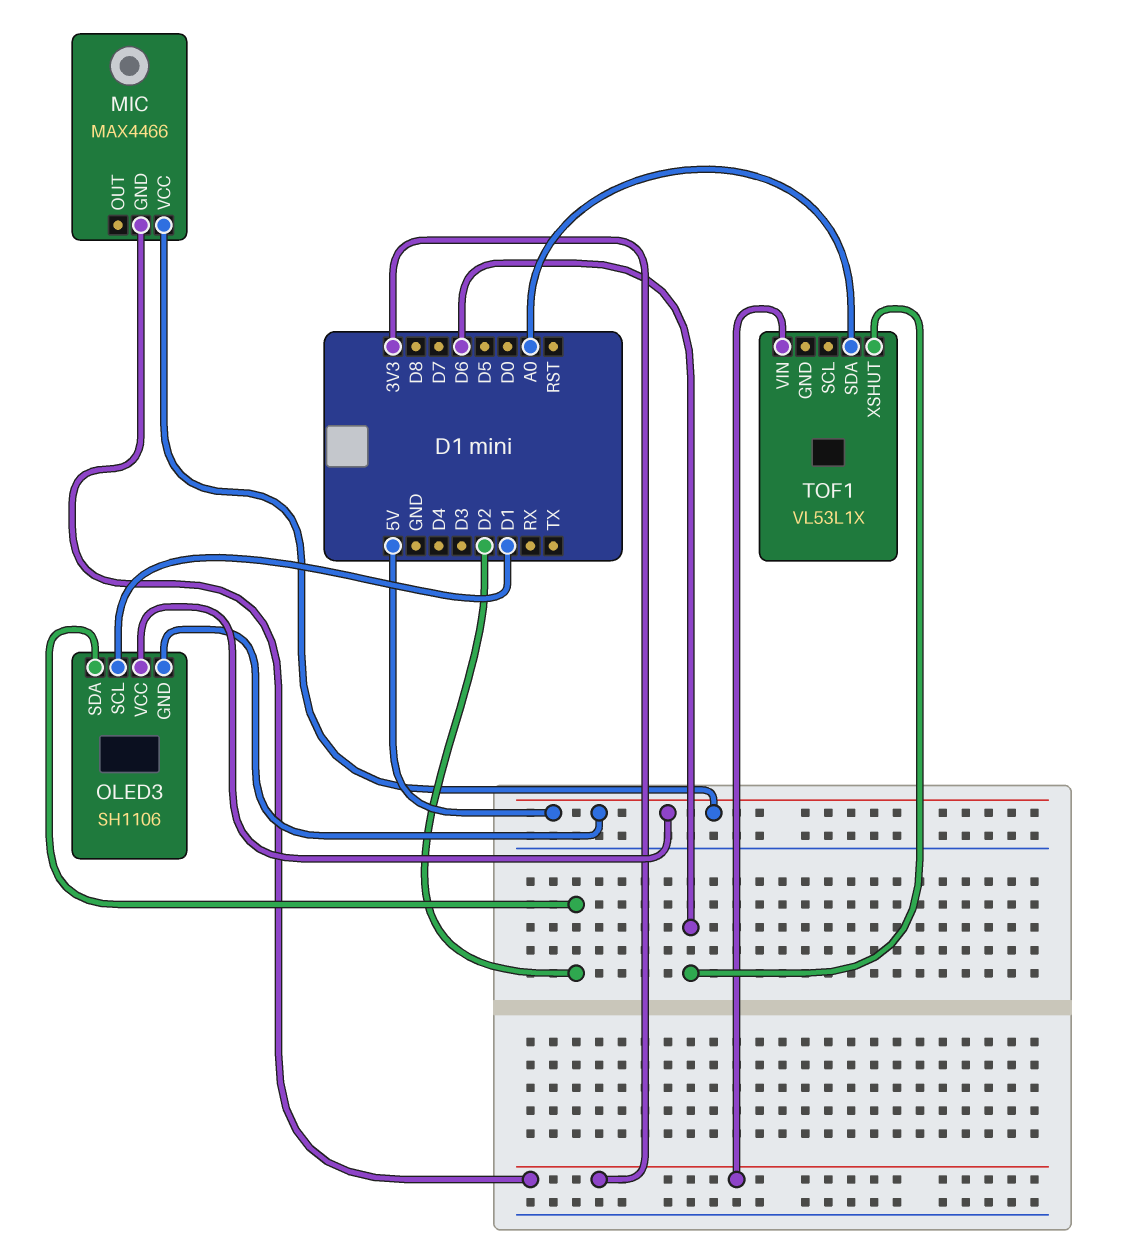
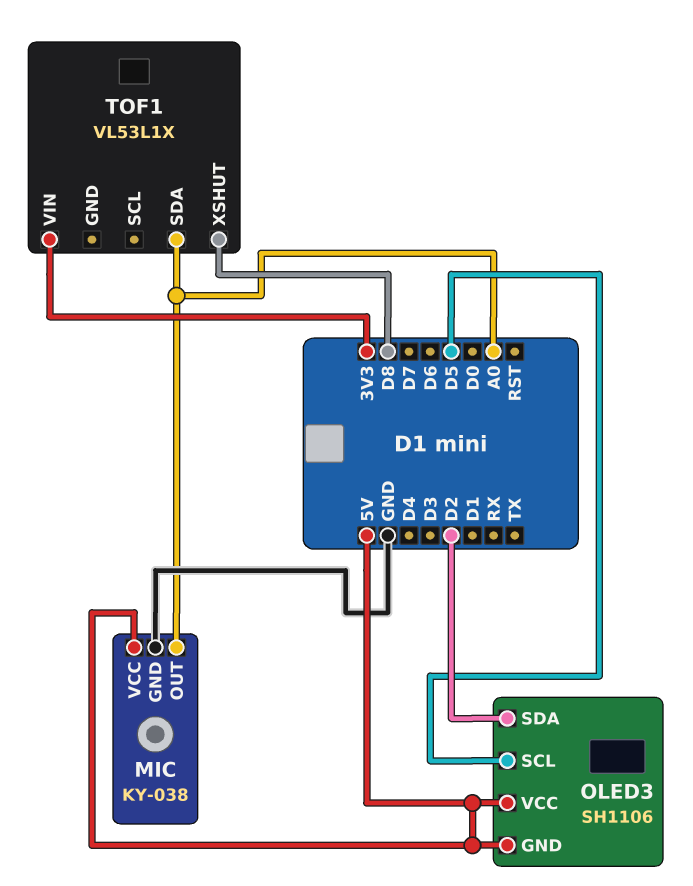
MIC: MAX4466 -> KY-038
MIC pin GND: 3V3 -> GND
MIC pin OUT: none -> A0
OLED3 pin SCL: D1 -> D5
TOF1 pin XSHUT: D6 -> D8

